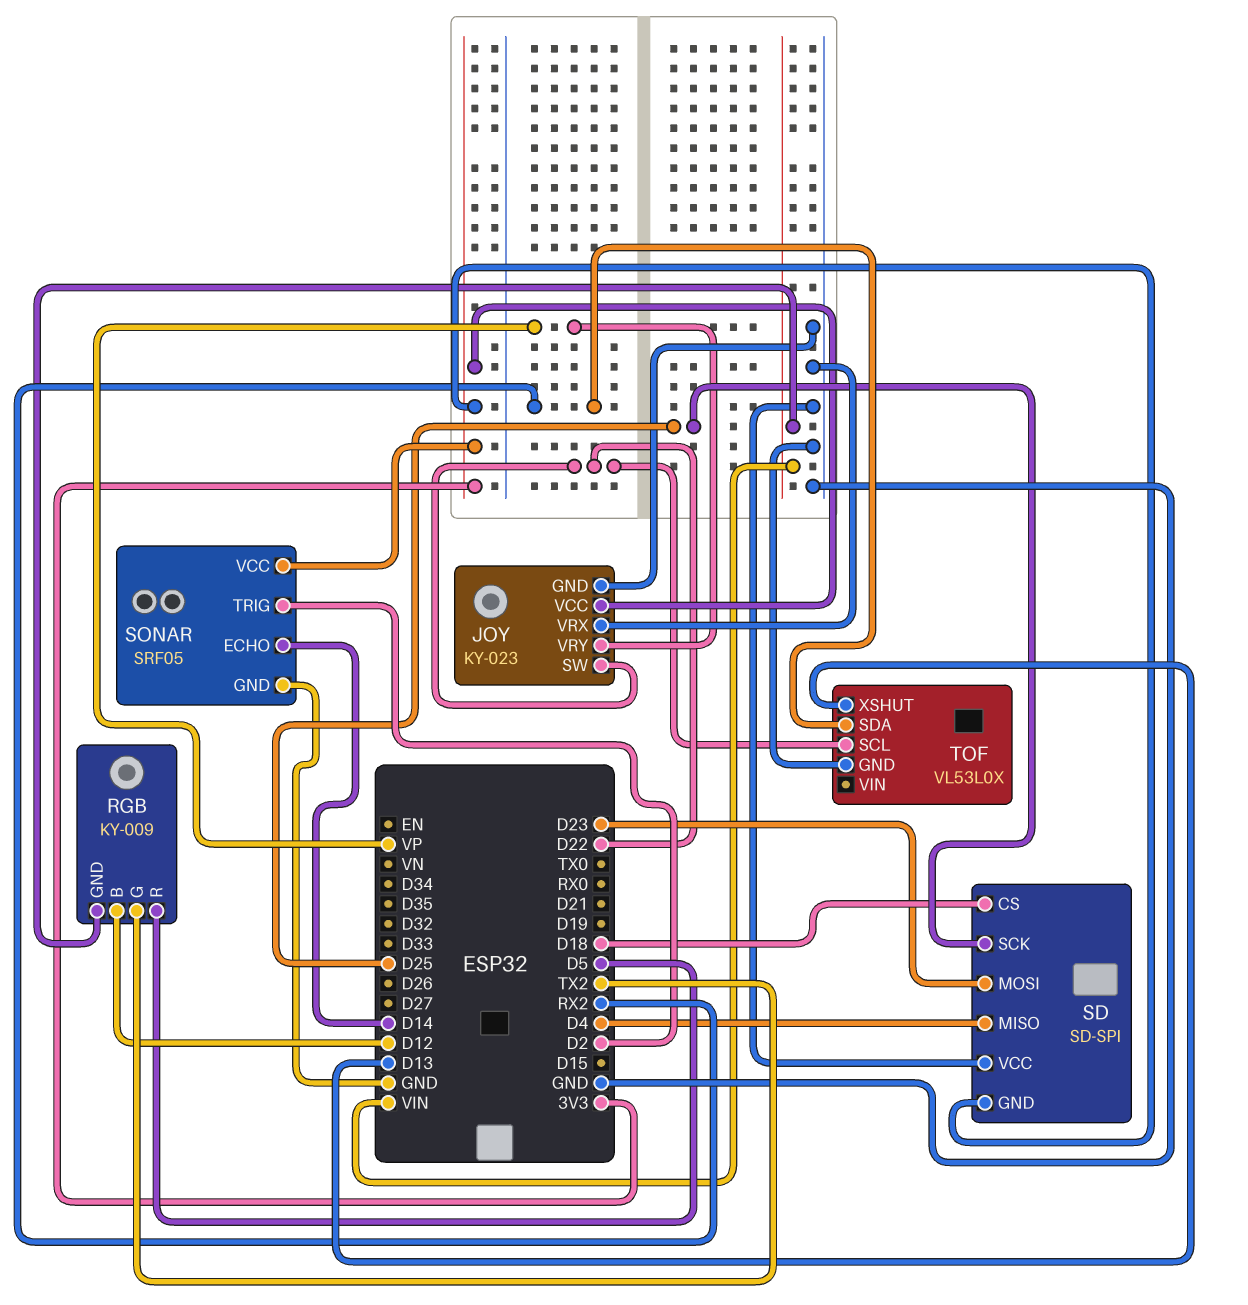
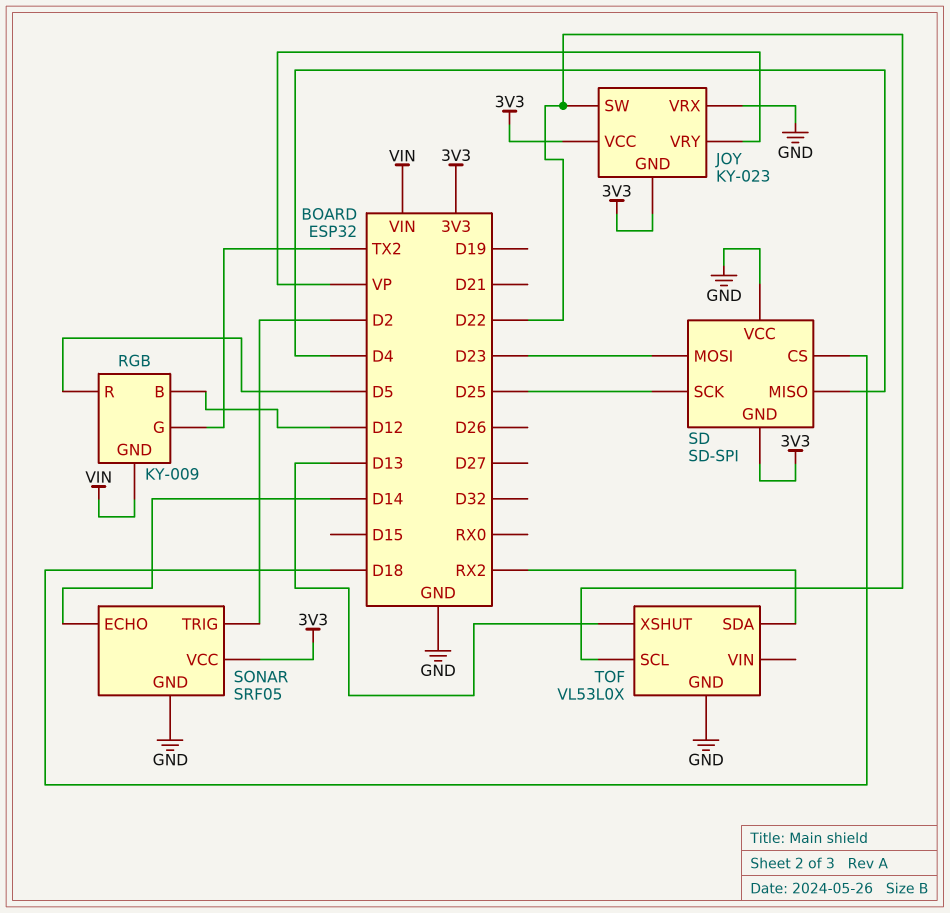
JOY pin GND: GND -> 3V3

